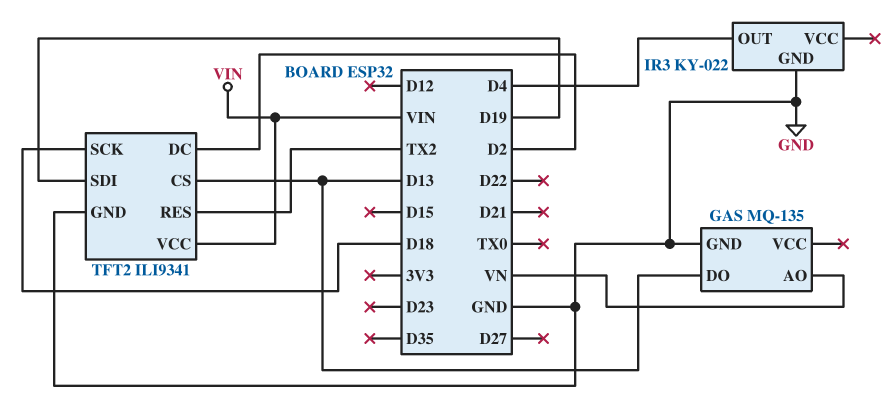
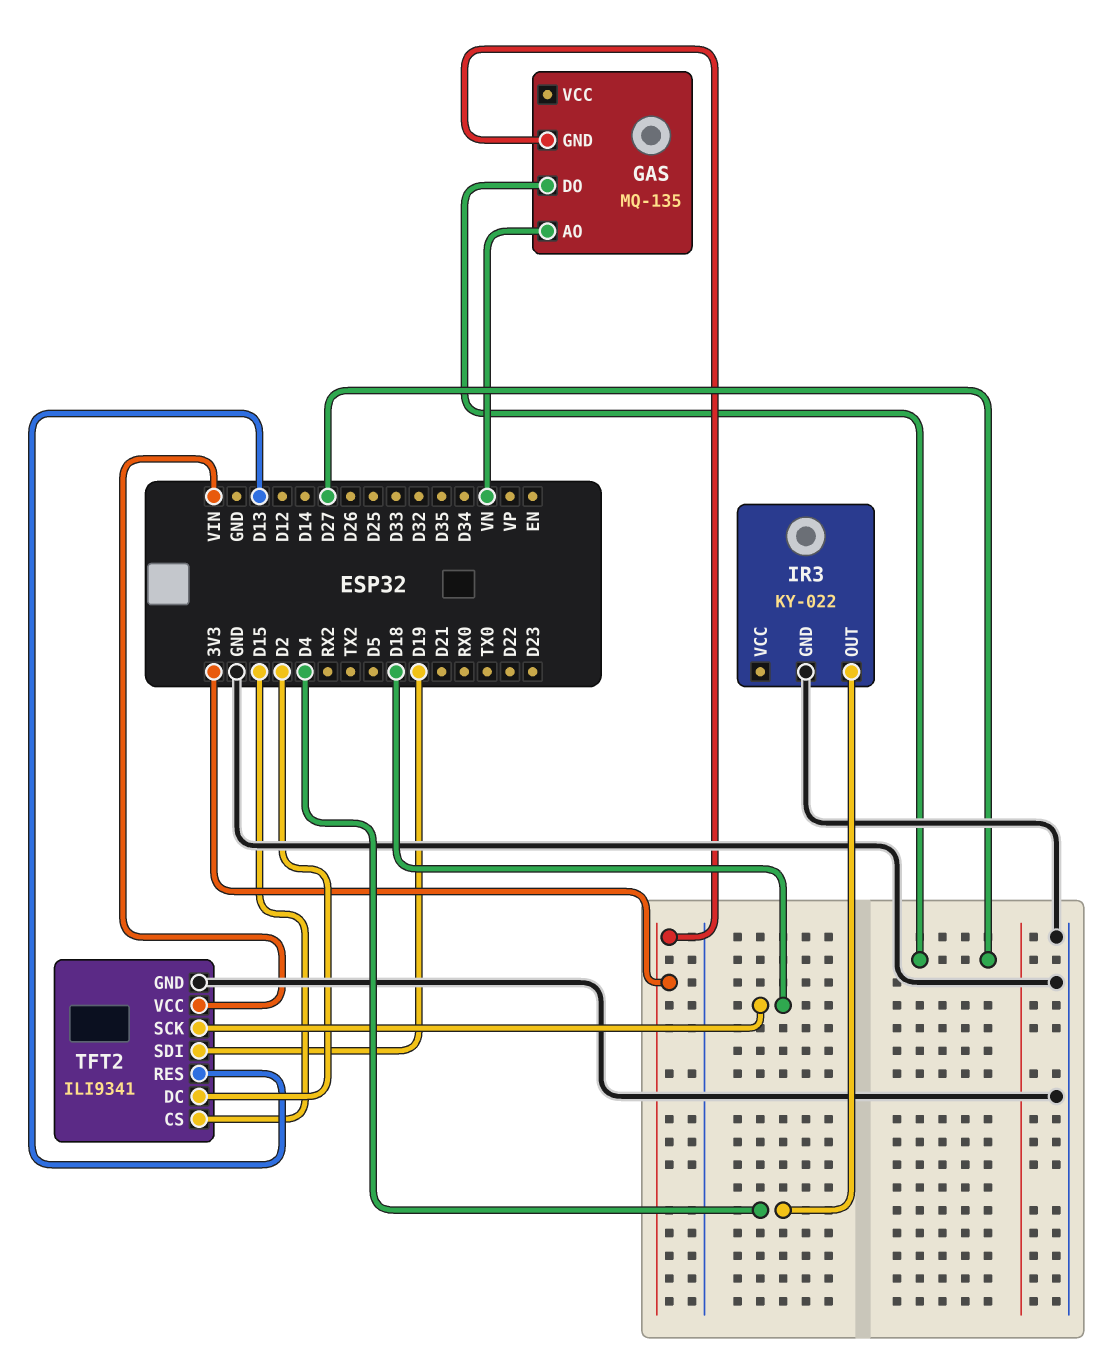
GAS pin DO: D13 -> D27
GAS pin GND: GND -> 3V3
TFT2 pin CS: D13 -> D15
TFT2 pin RES: TX2 -> D13

